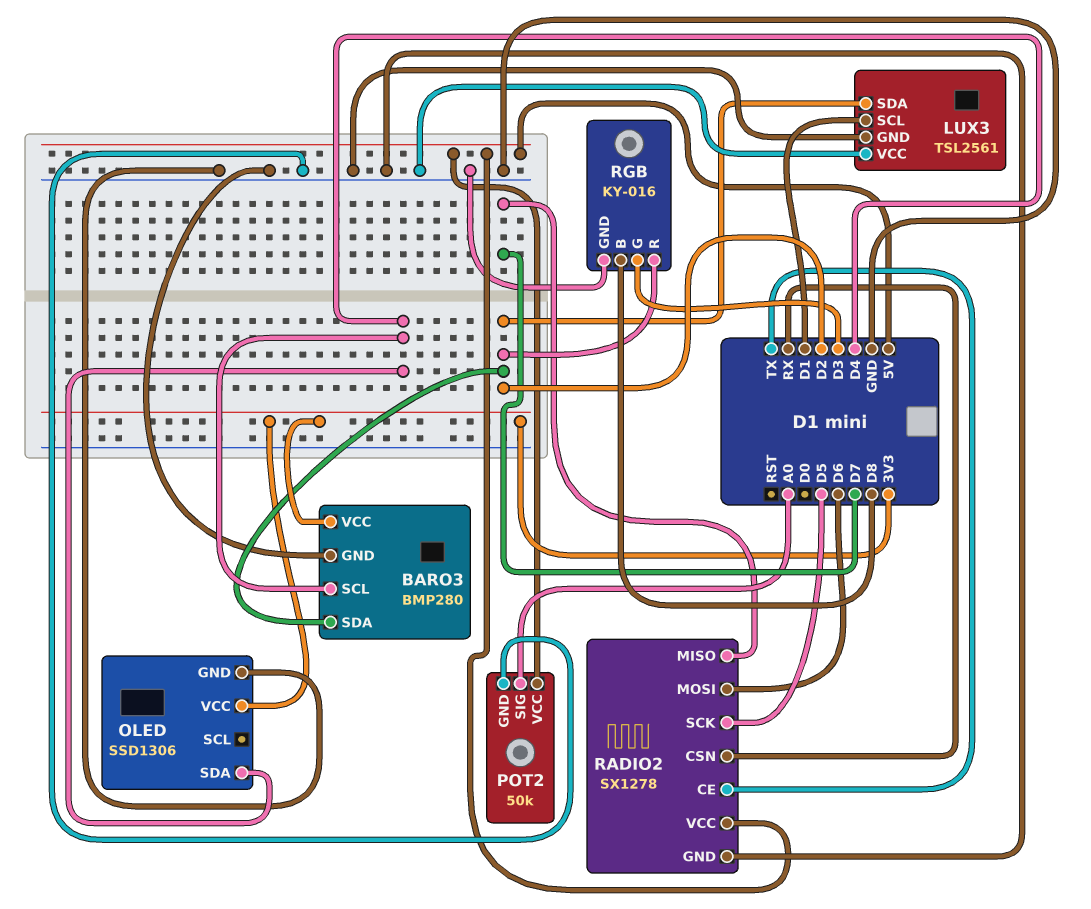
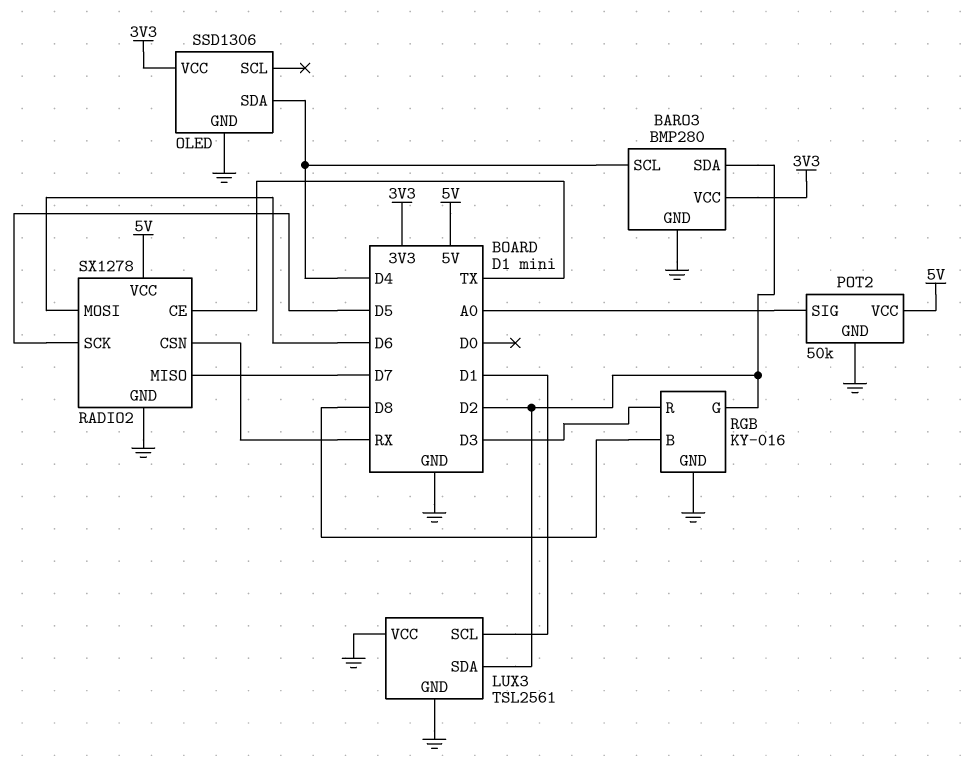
RGB pin G: D3 -> D2
RGB pin R: D2 -> D3

